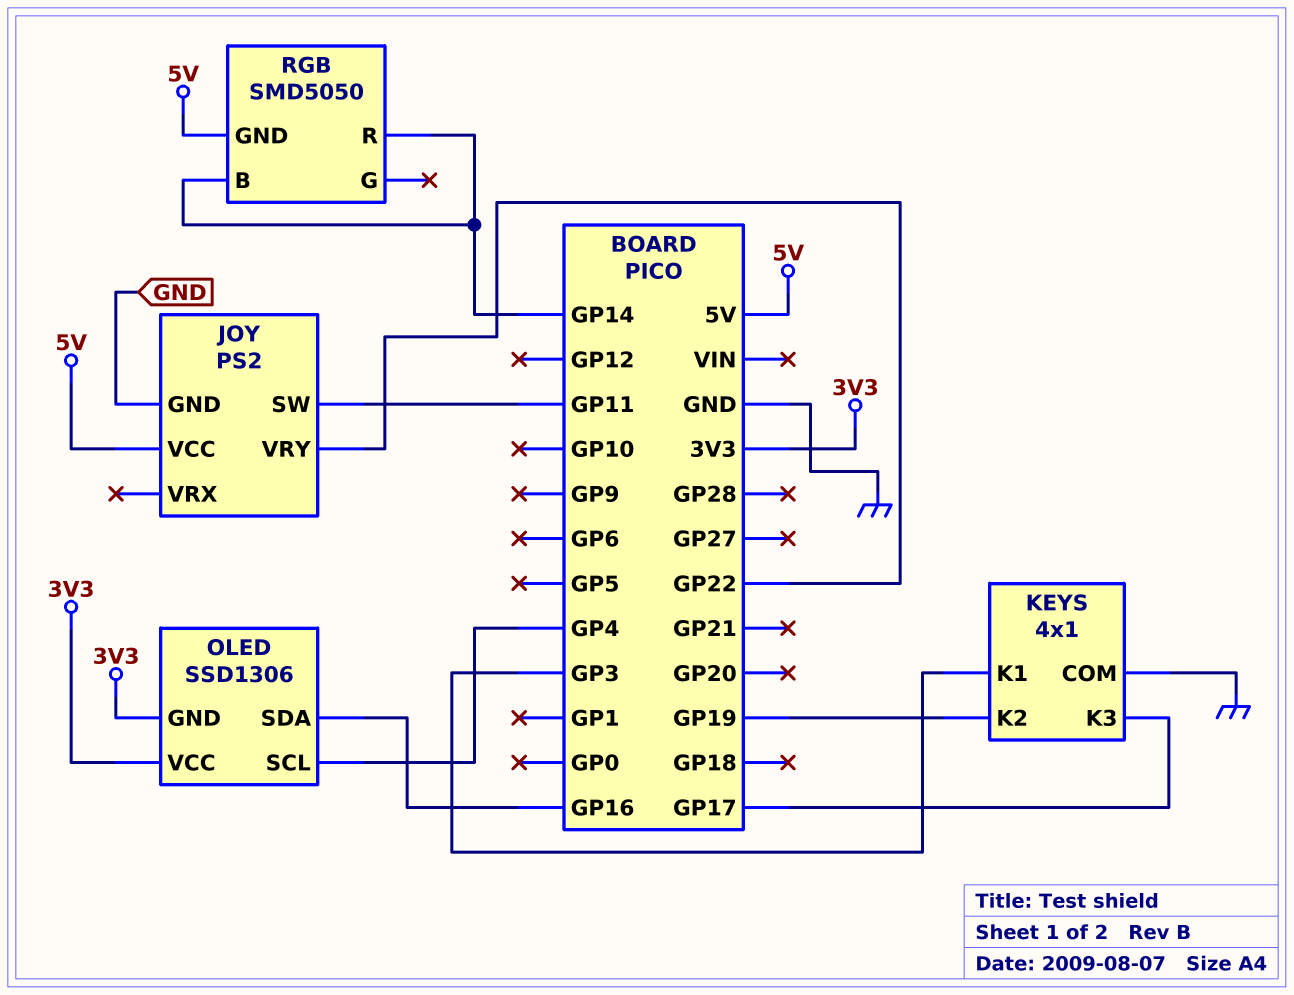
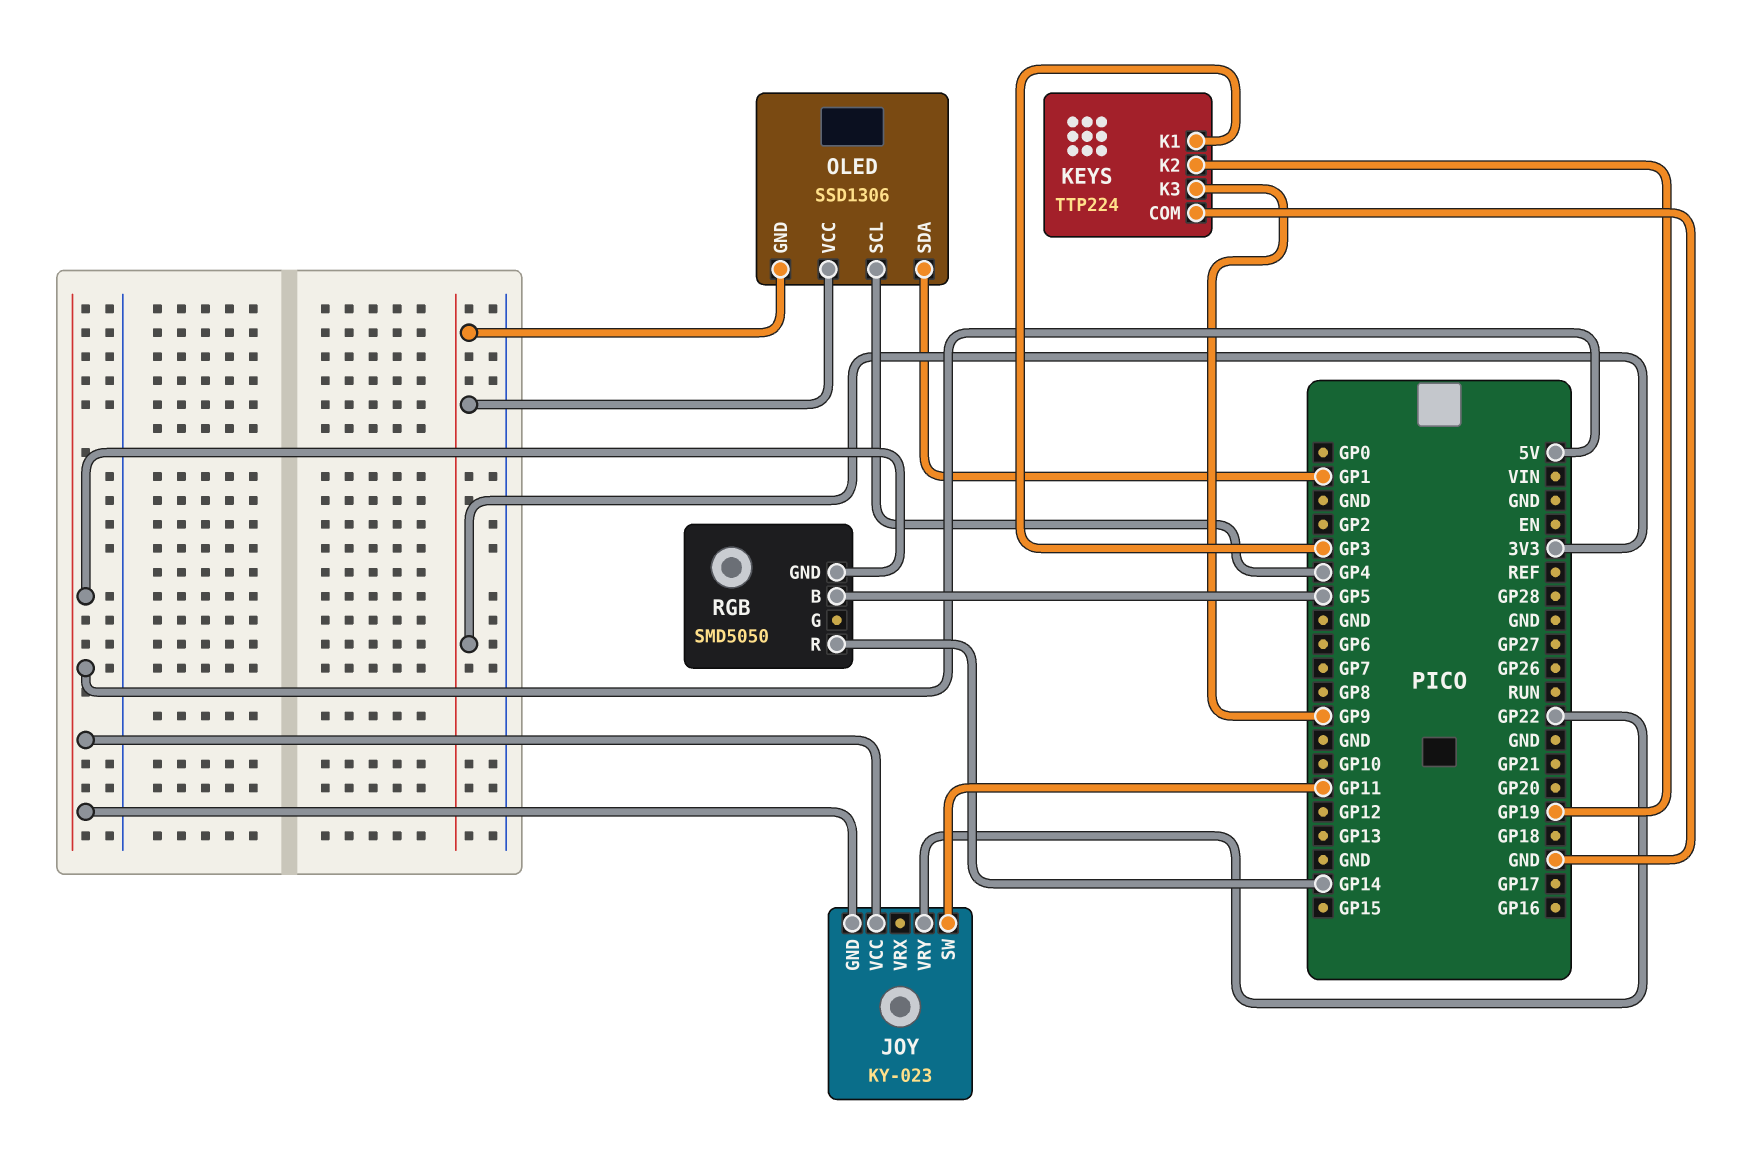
JOY: PS2 -> KY-023
JOY pin GND: GND -> 5V
KEYS: 4x1 -> TTP224
KEYS pin K3: GP17 -> GP9
OLED pin SDA: GP16 -> GP1
RGB pin B: GP14 -> GP5

